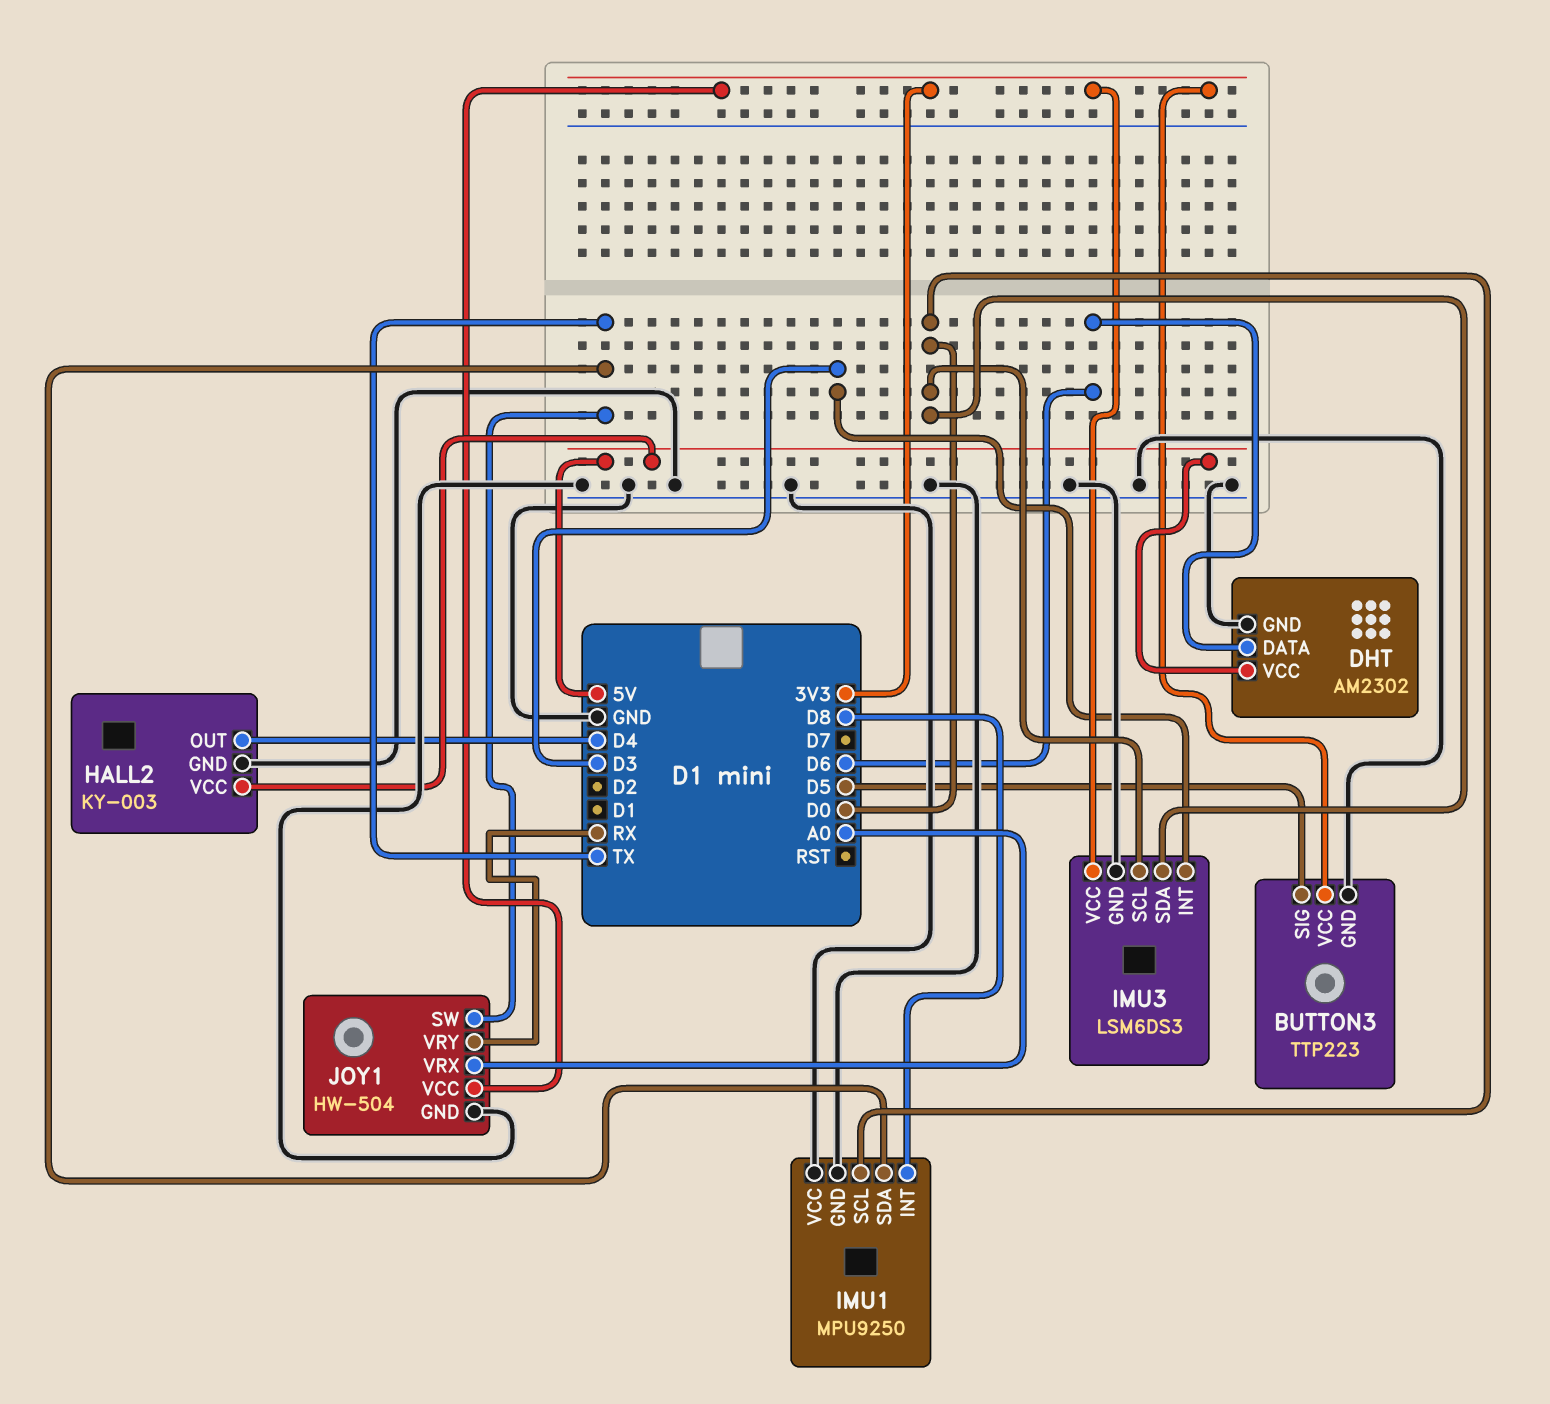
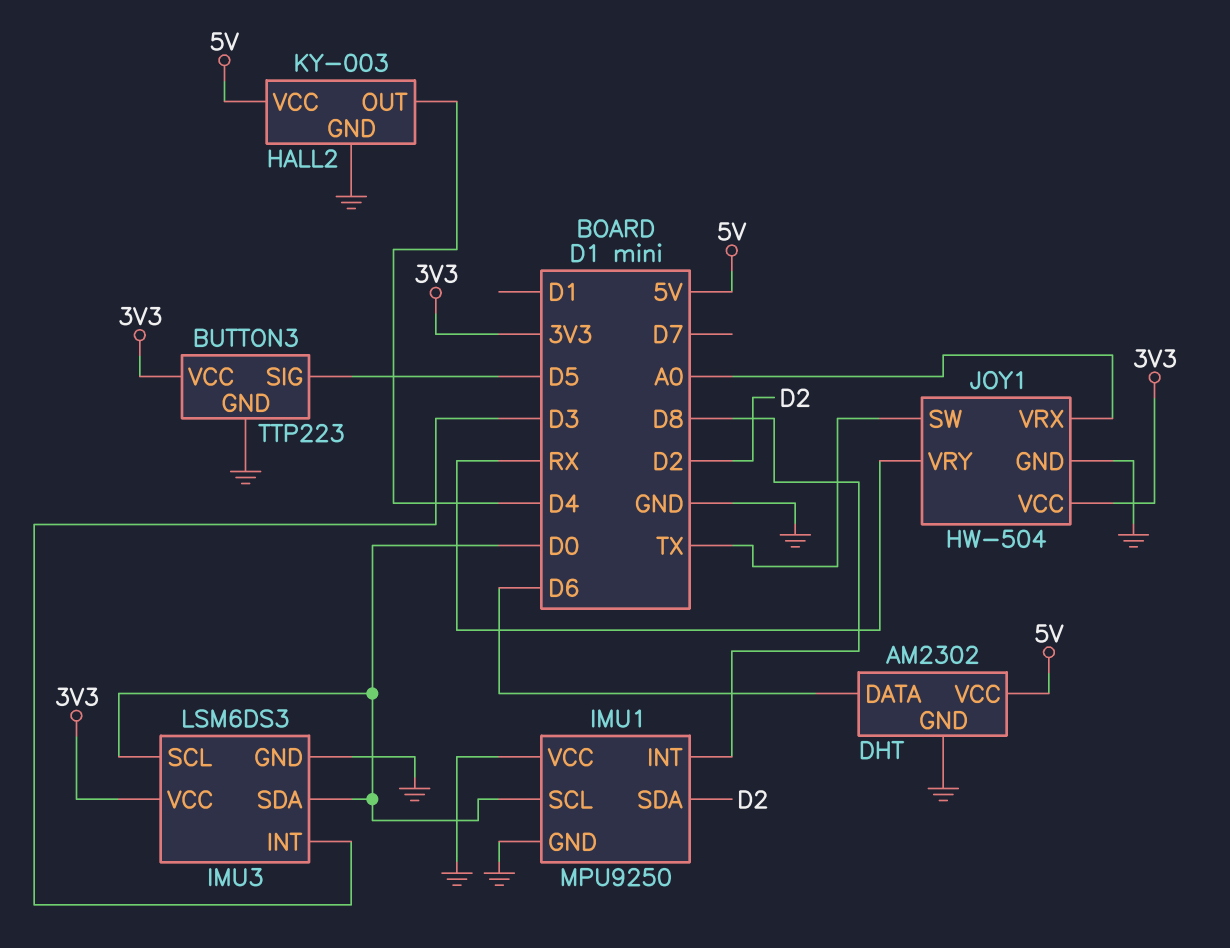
IMU1 pin SDA: TX -> D2

